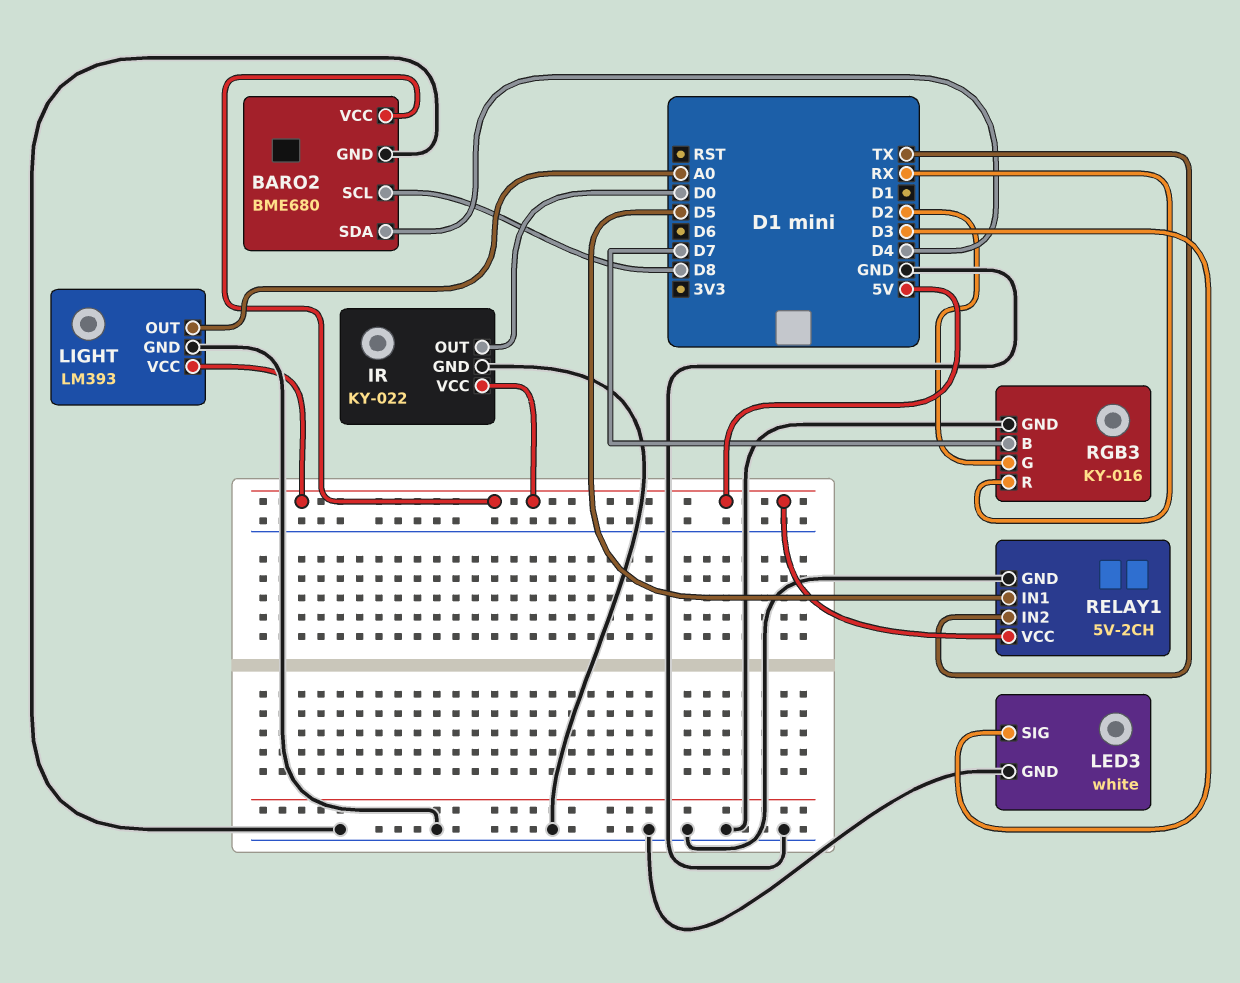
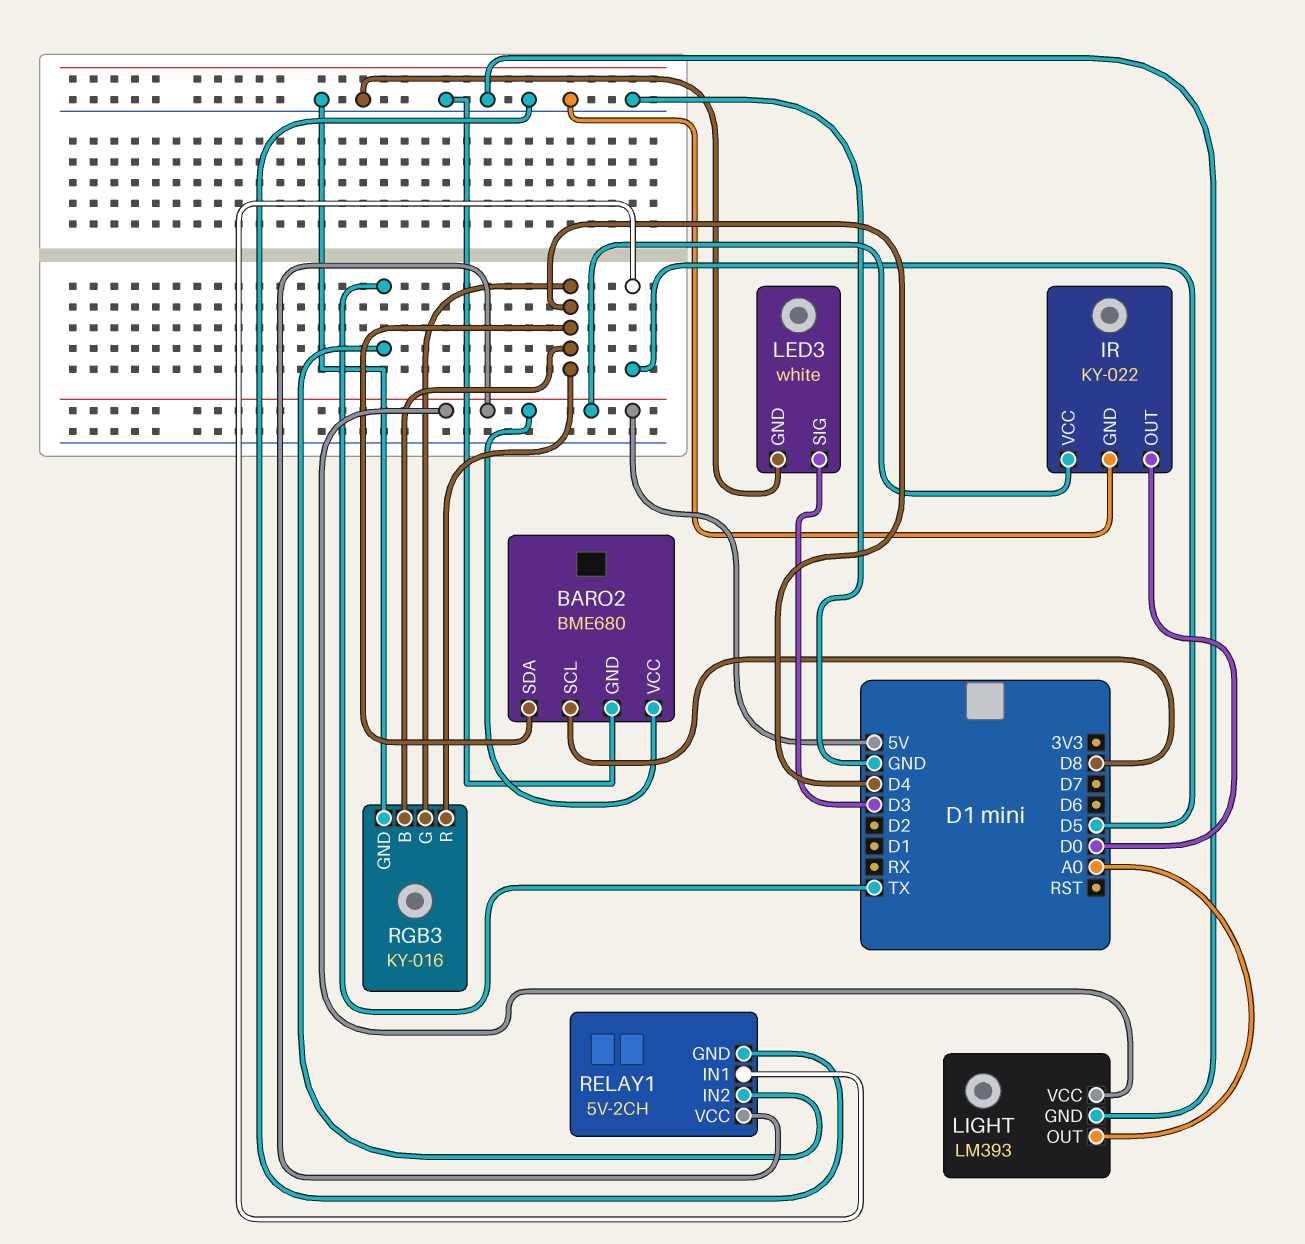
RGB3 pin B: D7 -> D4
RGB3 pin G: D2 -> D4
RGB3 pin R: RX -> D4

